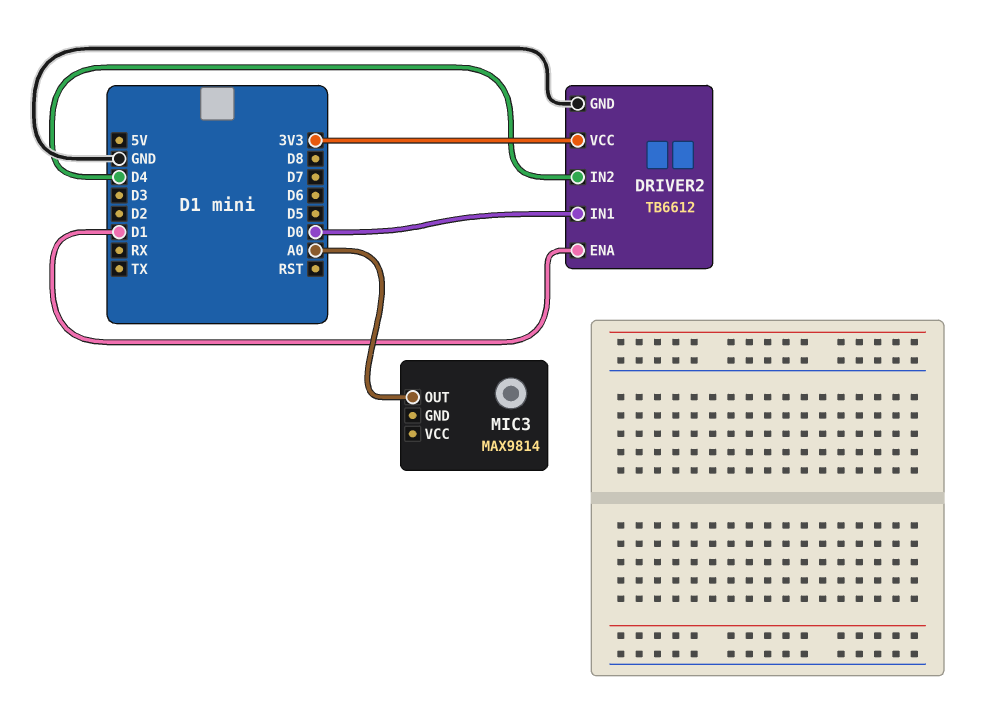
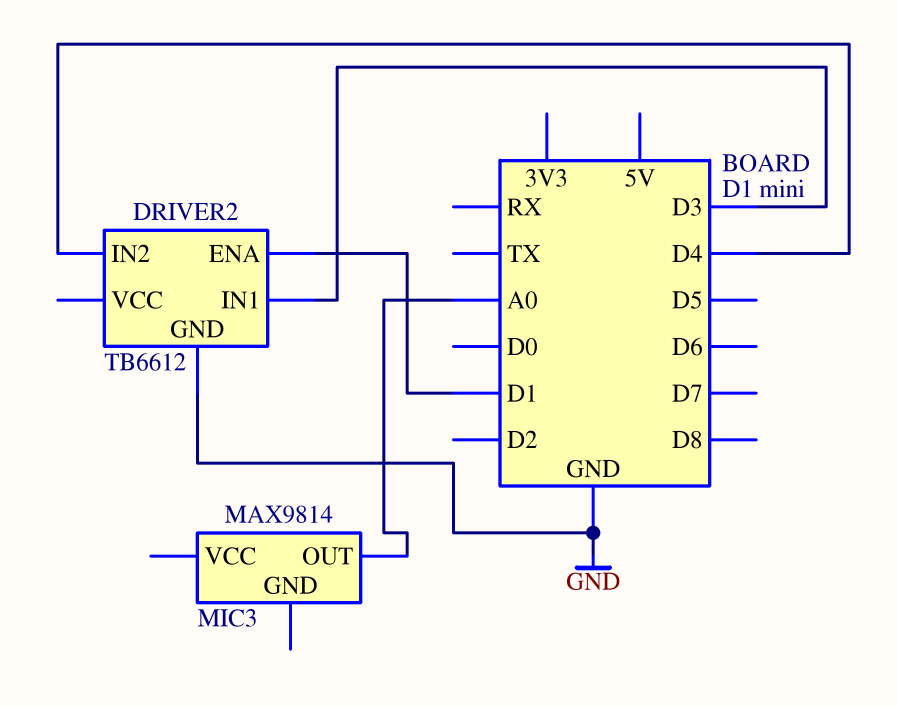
DRIVER2 pin IN1: D0 -> D3
DRIVER2 pin VCC: 3V3 -> none

